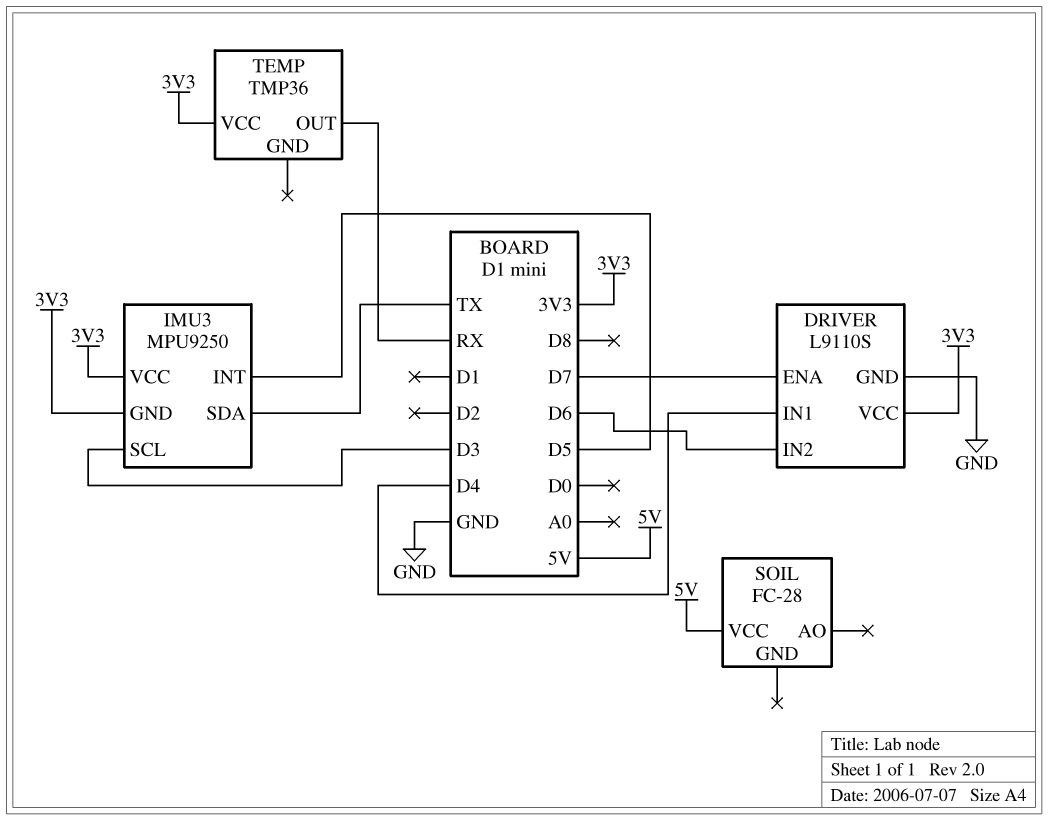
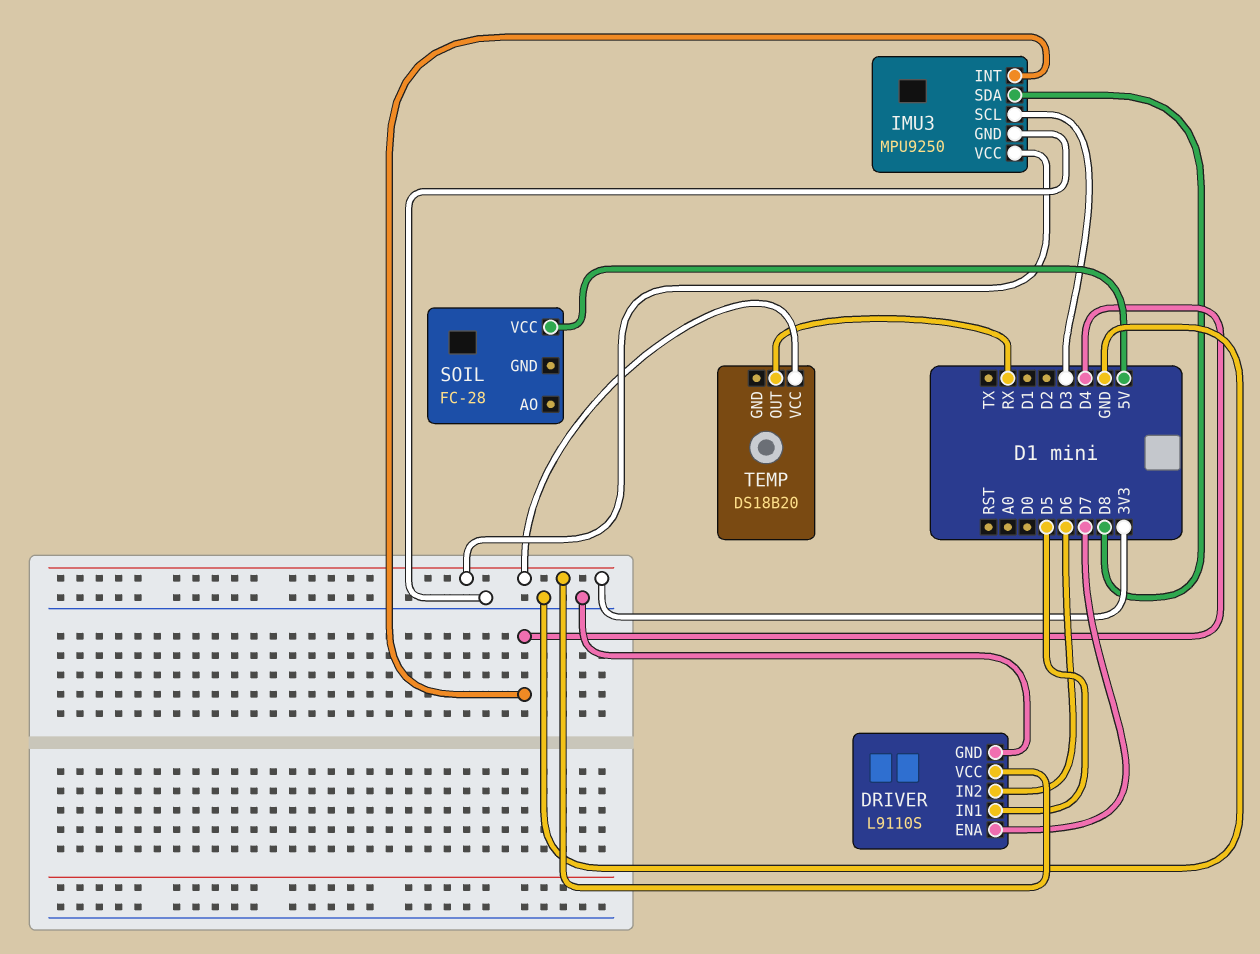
DRIVER pin IN1: D4 -> D5
IMU3 pin GND: 3V3 -> GND
IMU3 pin INT: D5 -> D4
IMU3 pin SDA: TX -> D8
TEMP: TMP36 -> DS18B20

